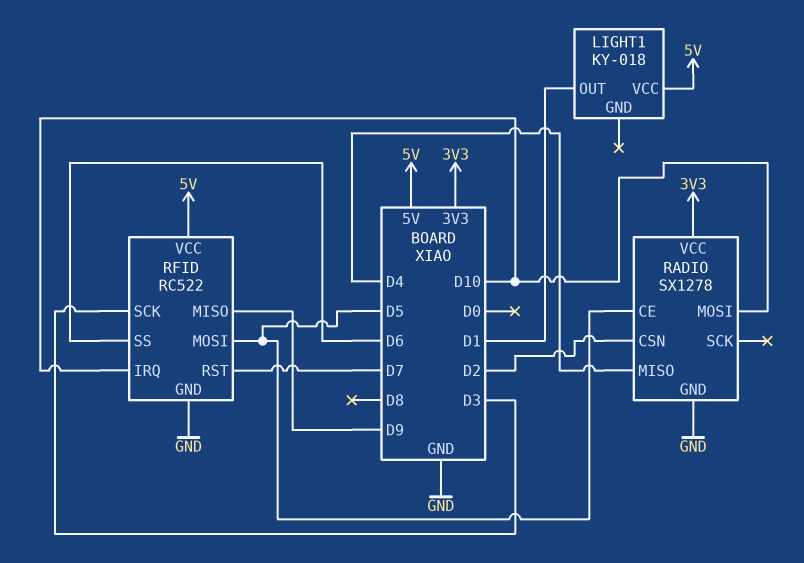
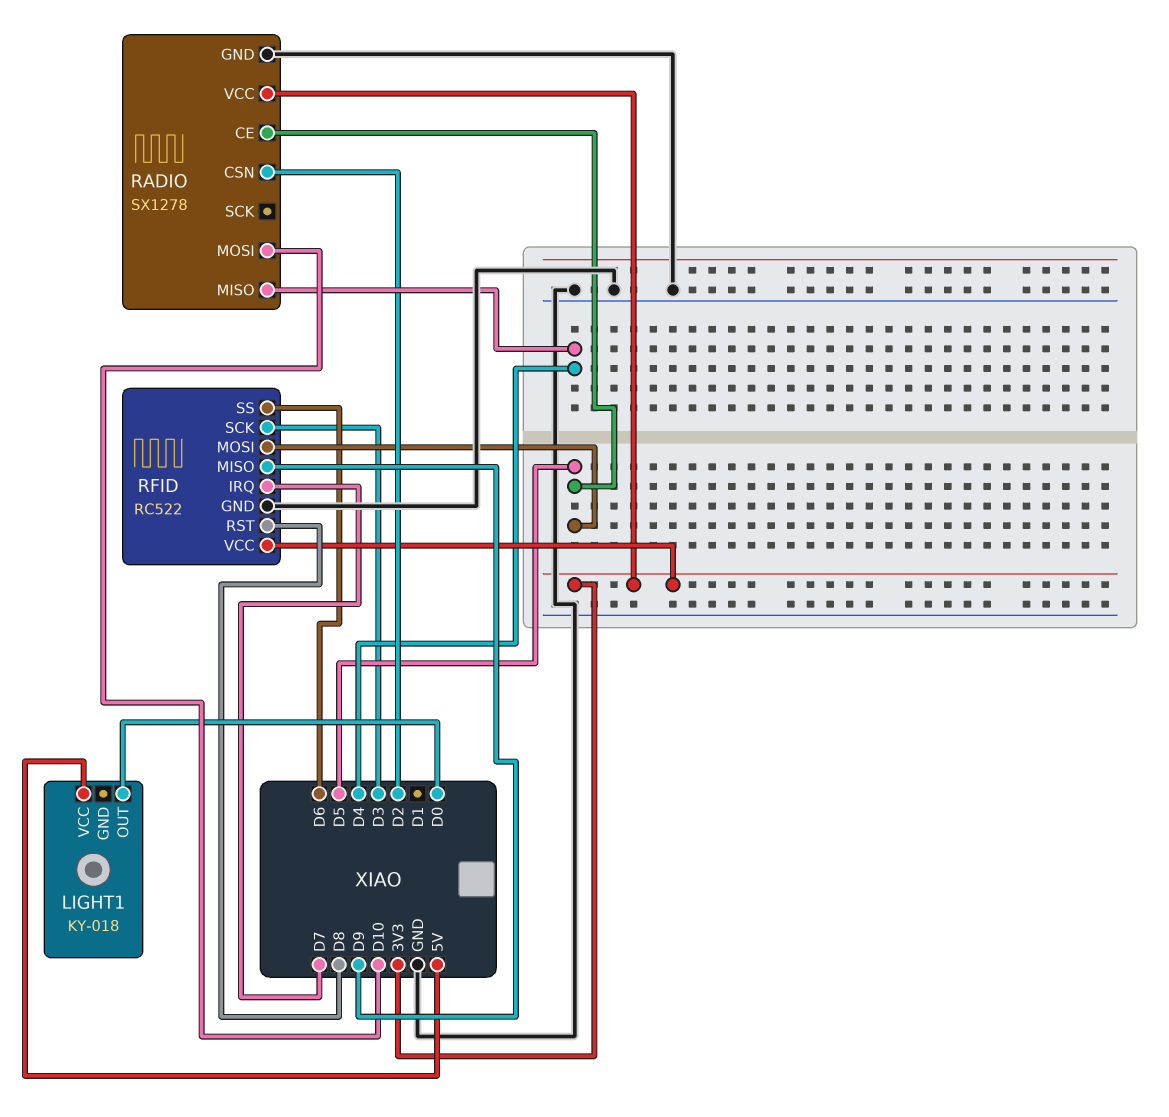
LIGHT1 pin OUT: D1 -> D0
RFID pin IRQ: D10 -> D7
RFID pin RST: D7 -> D8
RFID pin VCC: 5V -> 3V3

